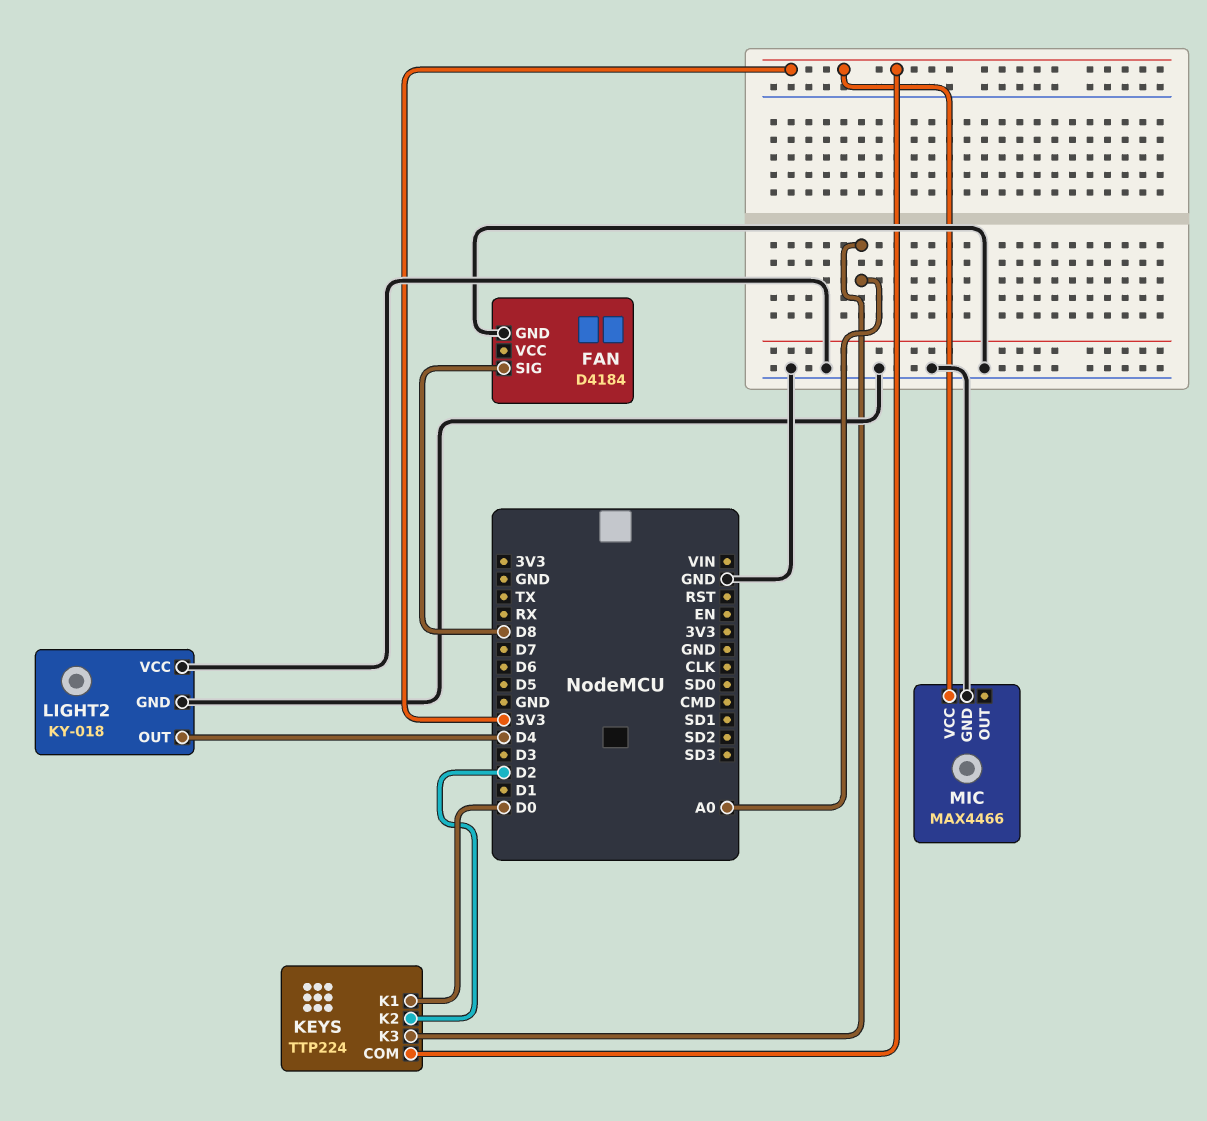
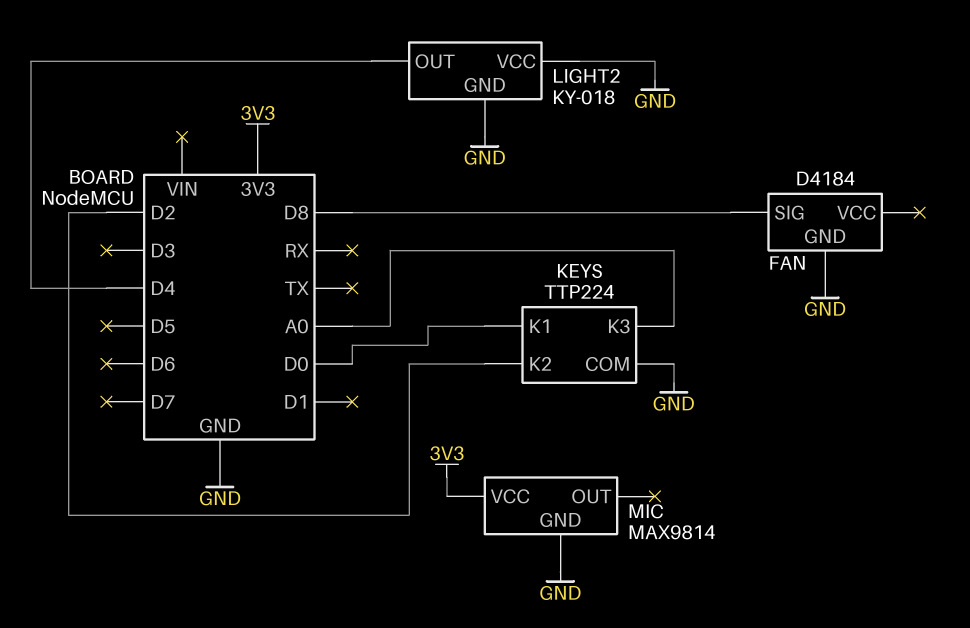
KEYS pin COM: 3V3 -> GND
MIC: MAX4466 -> MAX9814

